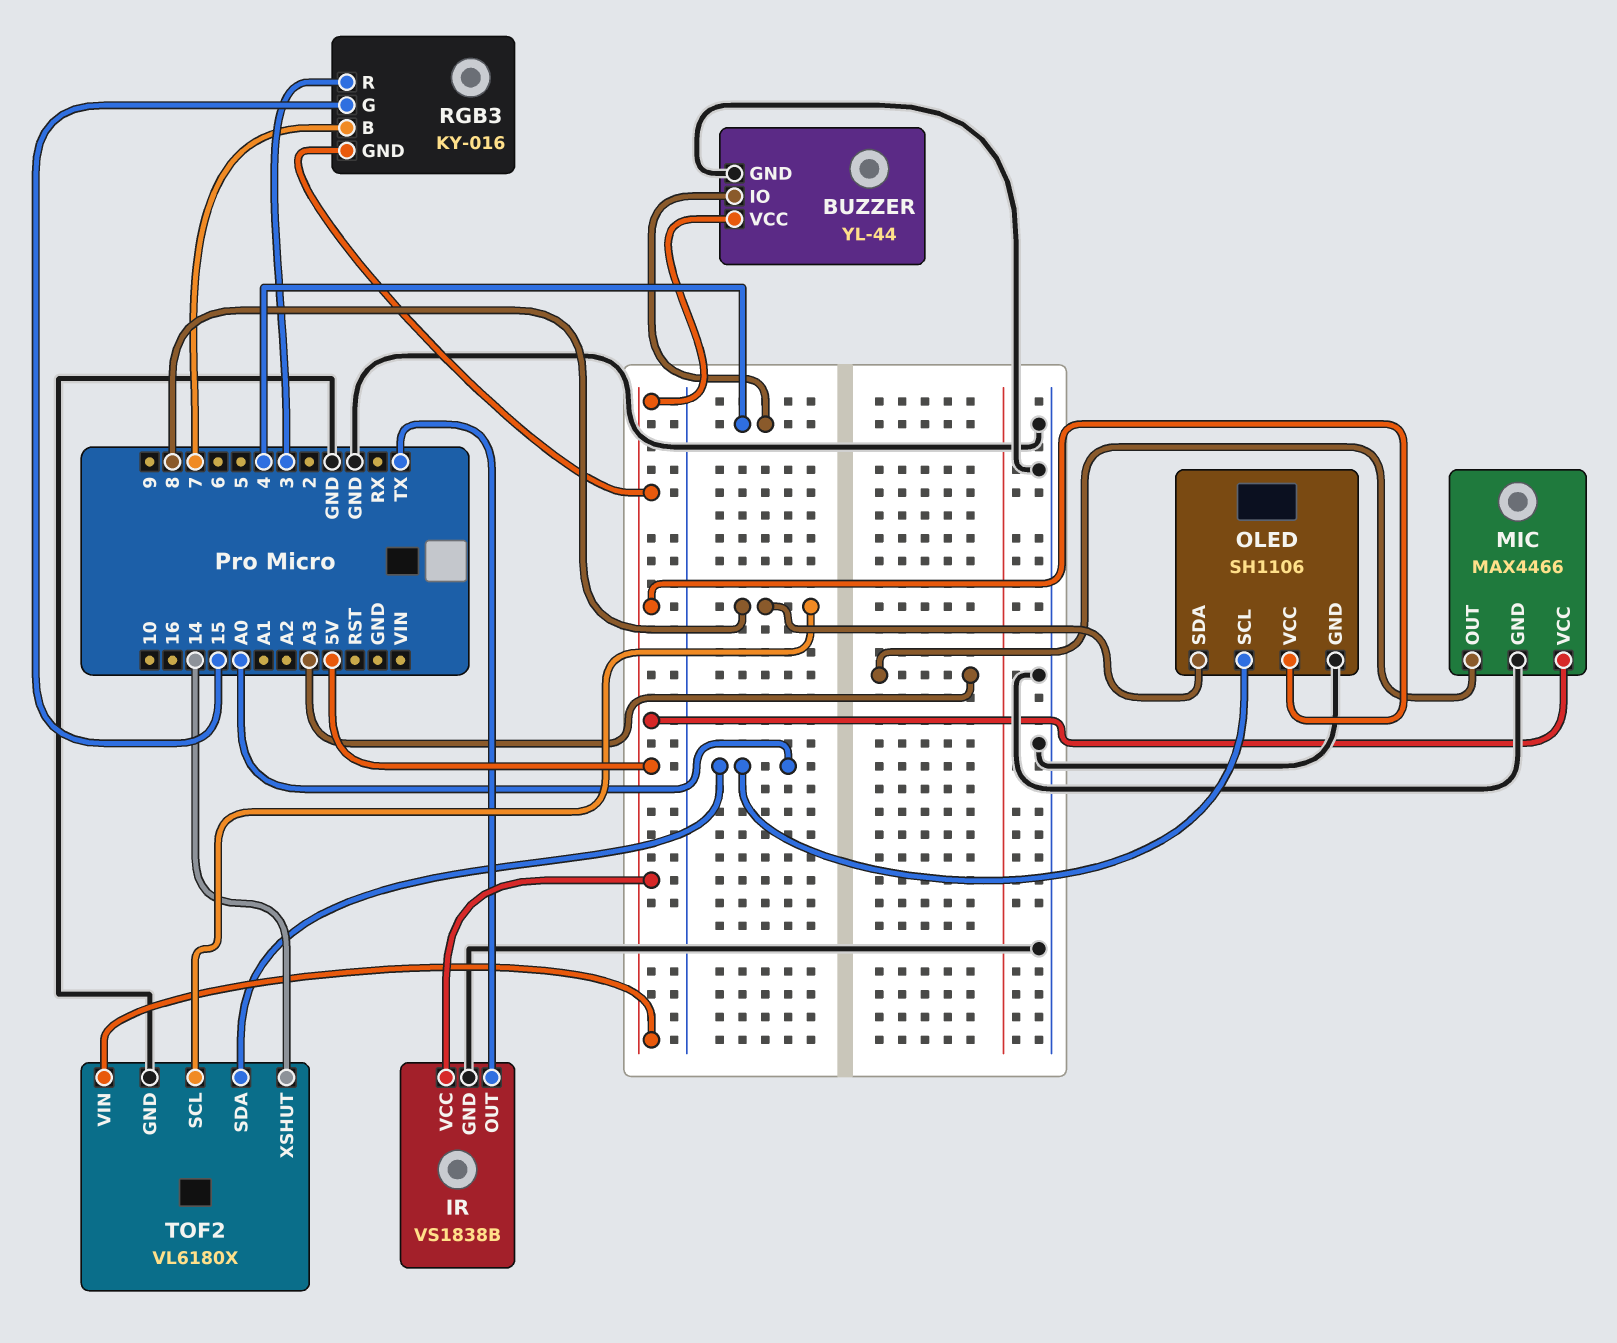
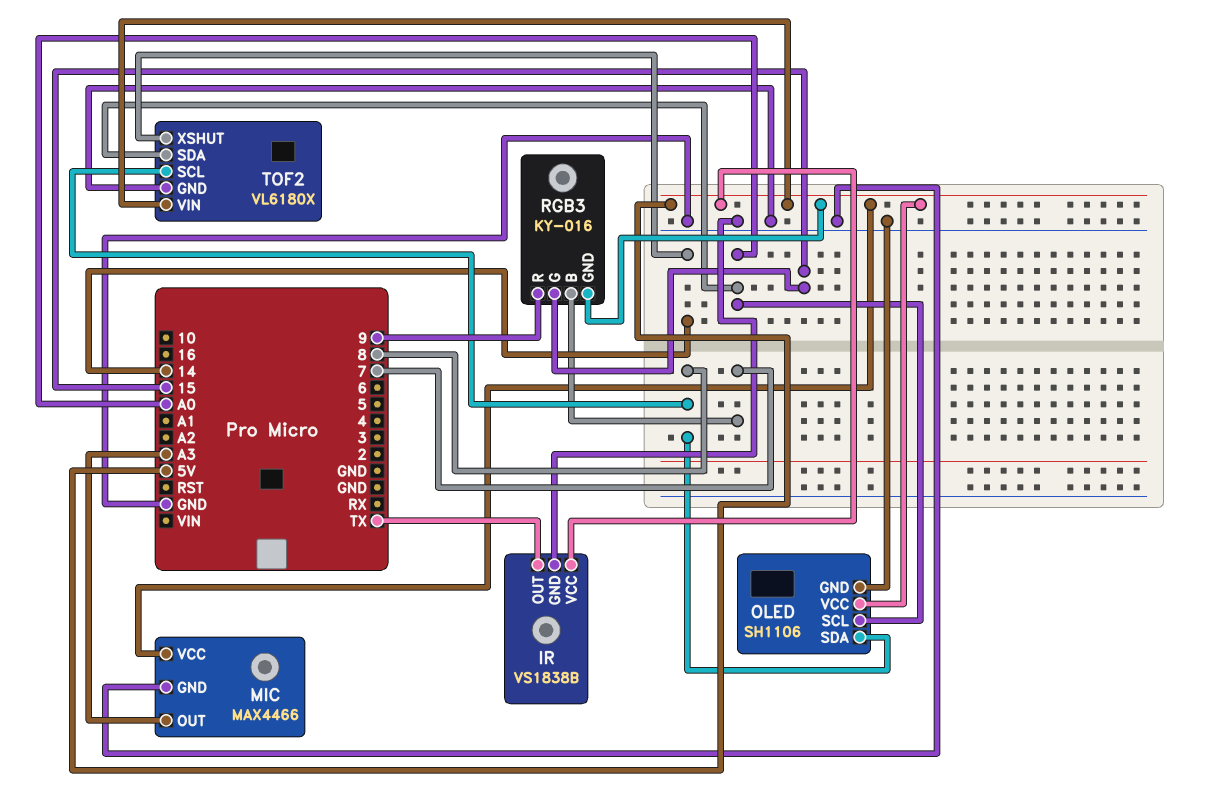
BUZZER: YL-44 -> none
BUZZER pin GND: GND -> none
BUZZER pin IO: 4 -> none
BUZZER pin VCC: 5V -> none
RGB3 pin R: 3 -> 9

